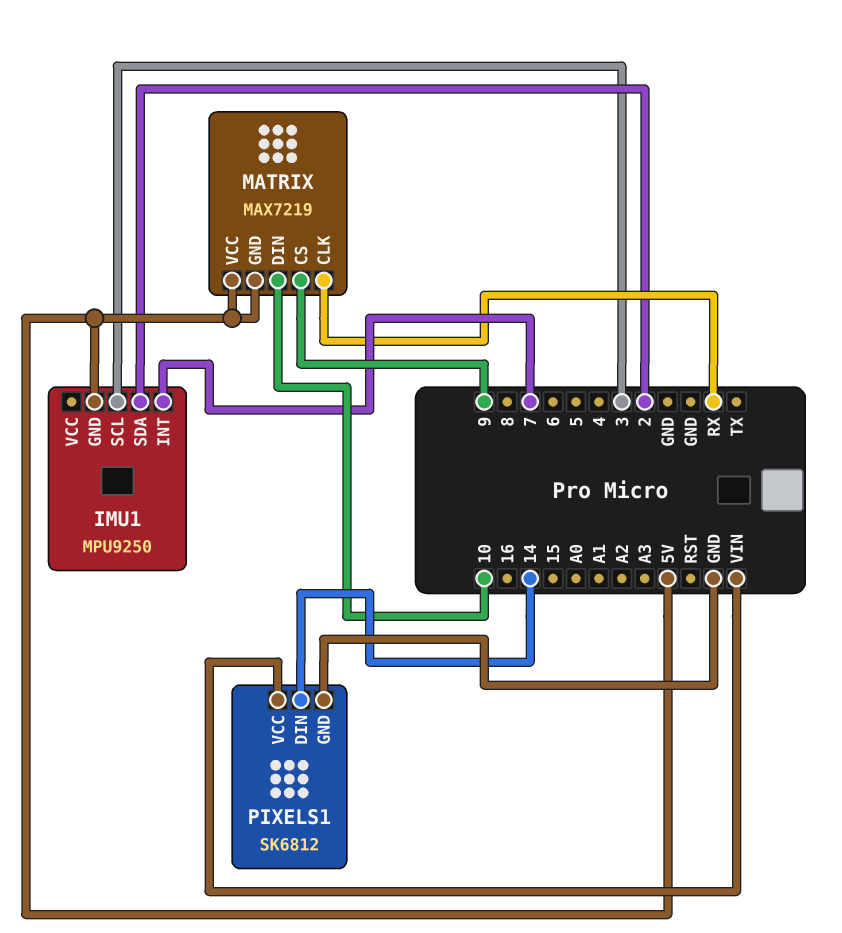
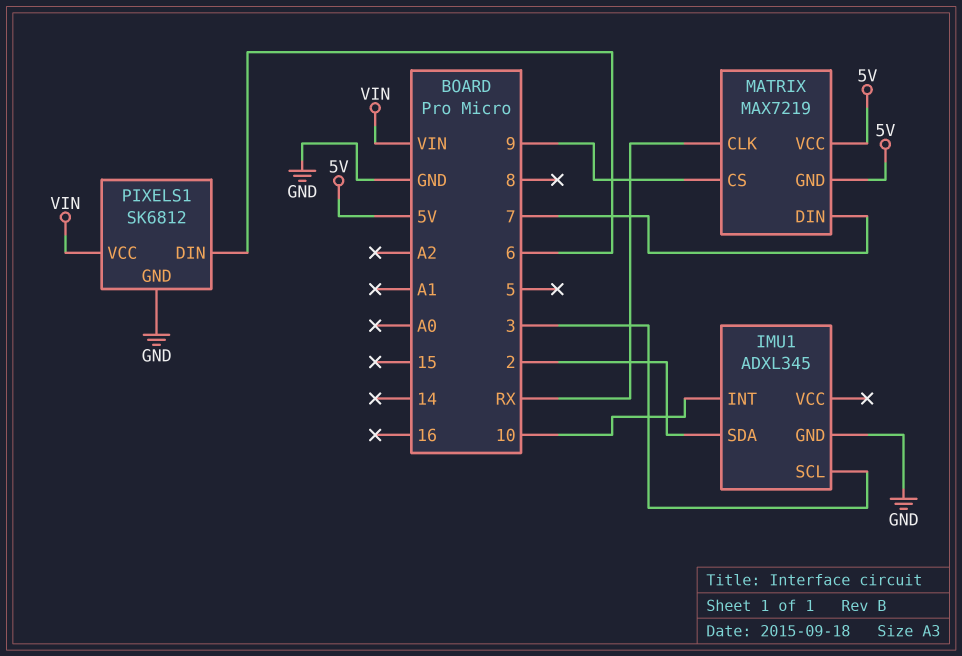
IMU1: MPU9250 -> ADXL345
IMU1 pin GND: 5V -> GND
IMU1 pin INT: 7 -> 10
MATRIX pin DIN: 10 -> 7
PIXELS1 pin DIN: 14 -> 6

